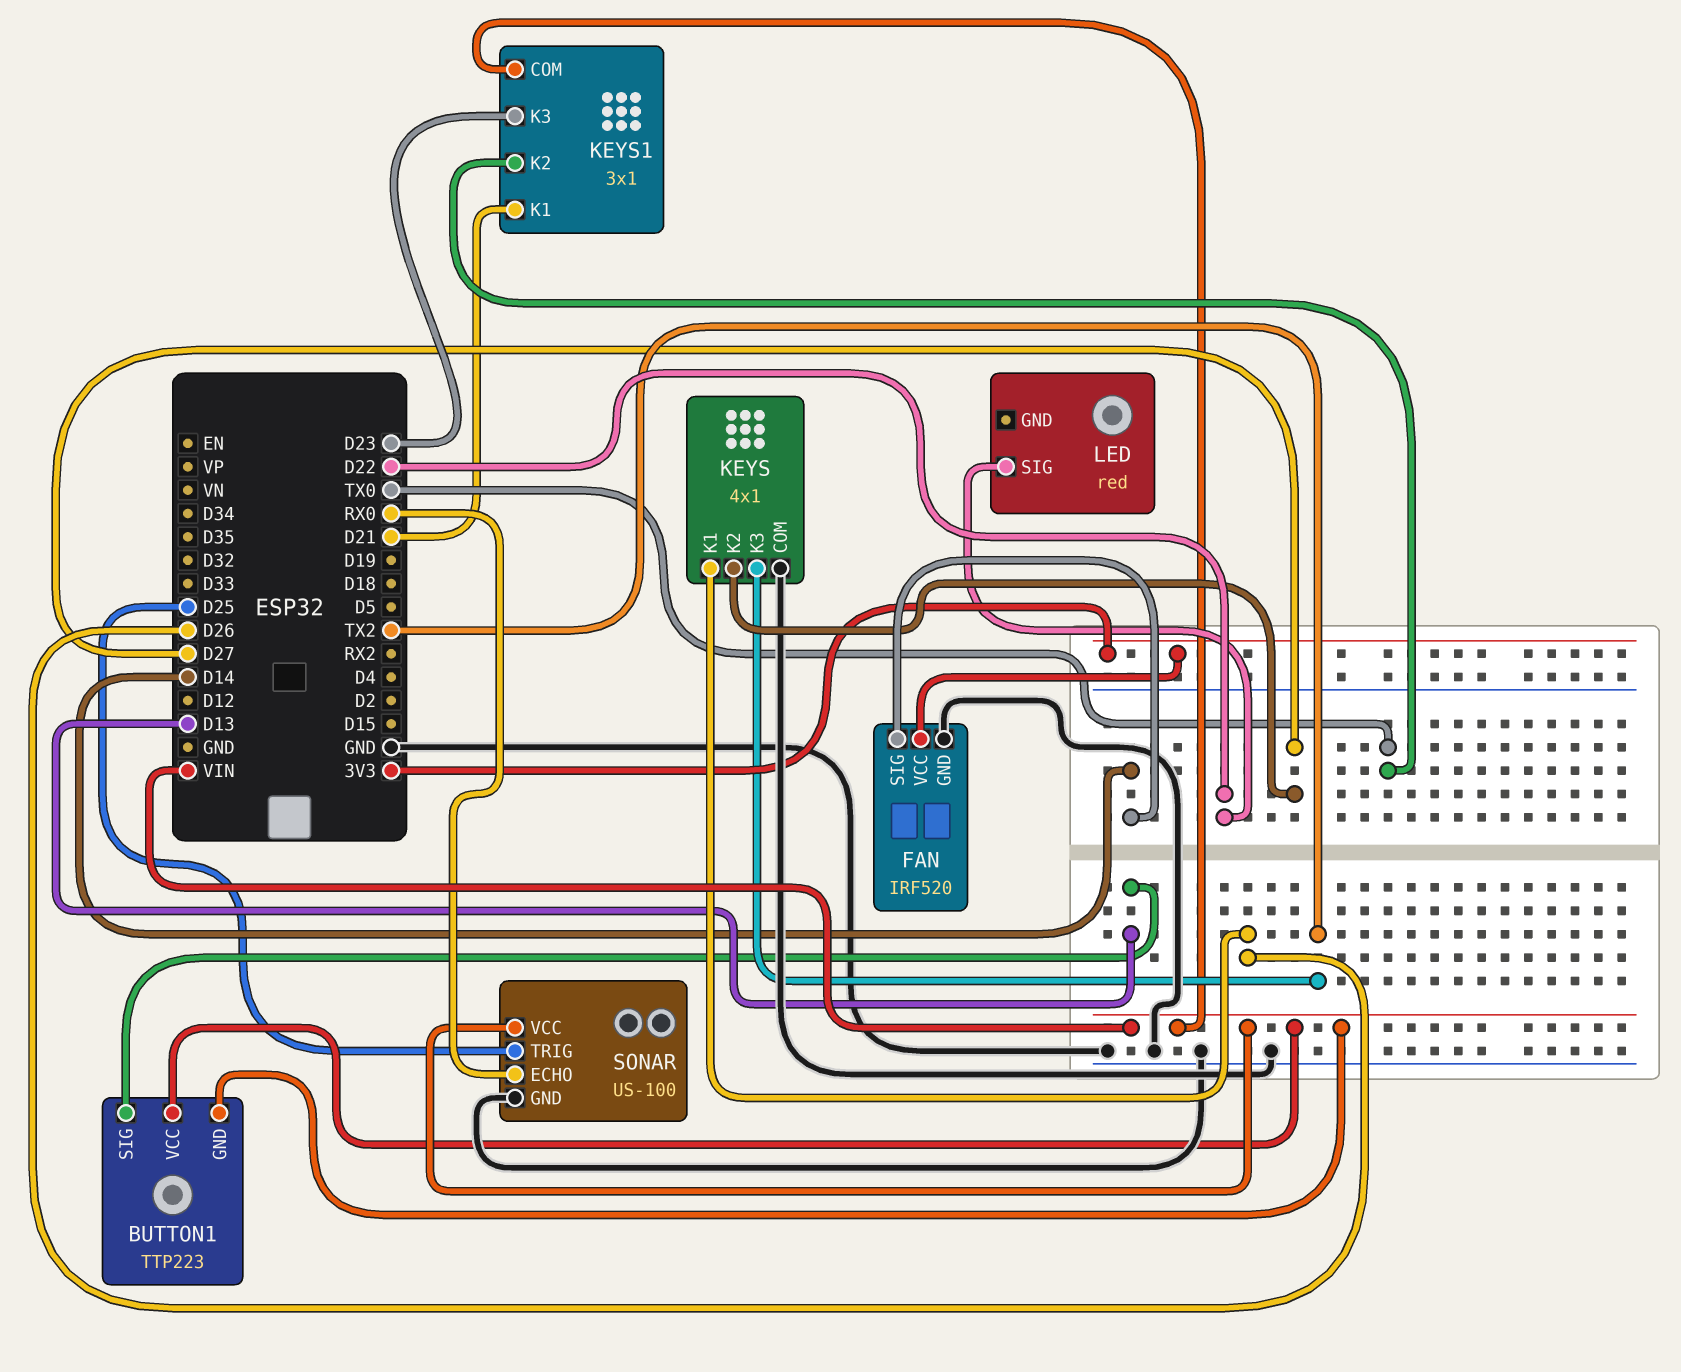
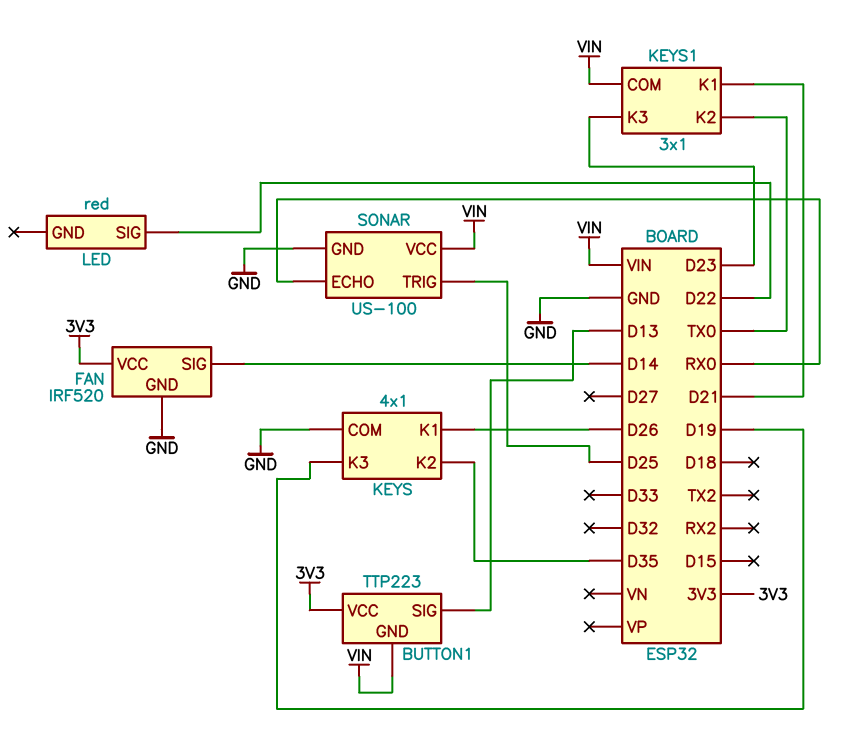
BUTTON1 pin VCC: VIN -> 3V3
KEYS pin K2: D27 -> D35
KEYS pin K3: TX2 -> D19

